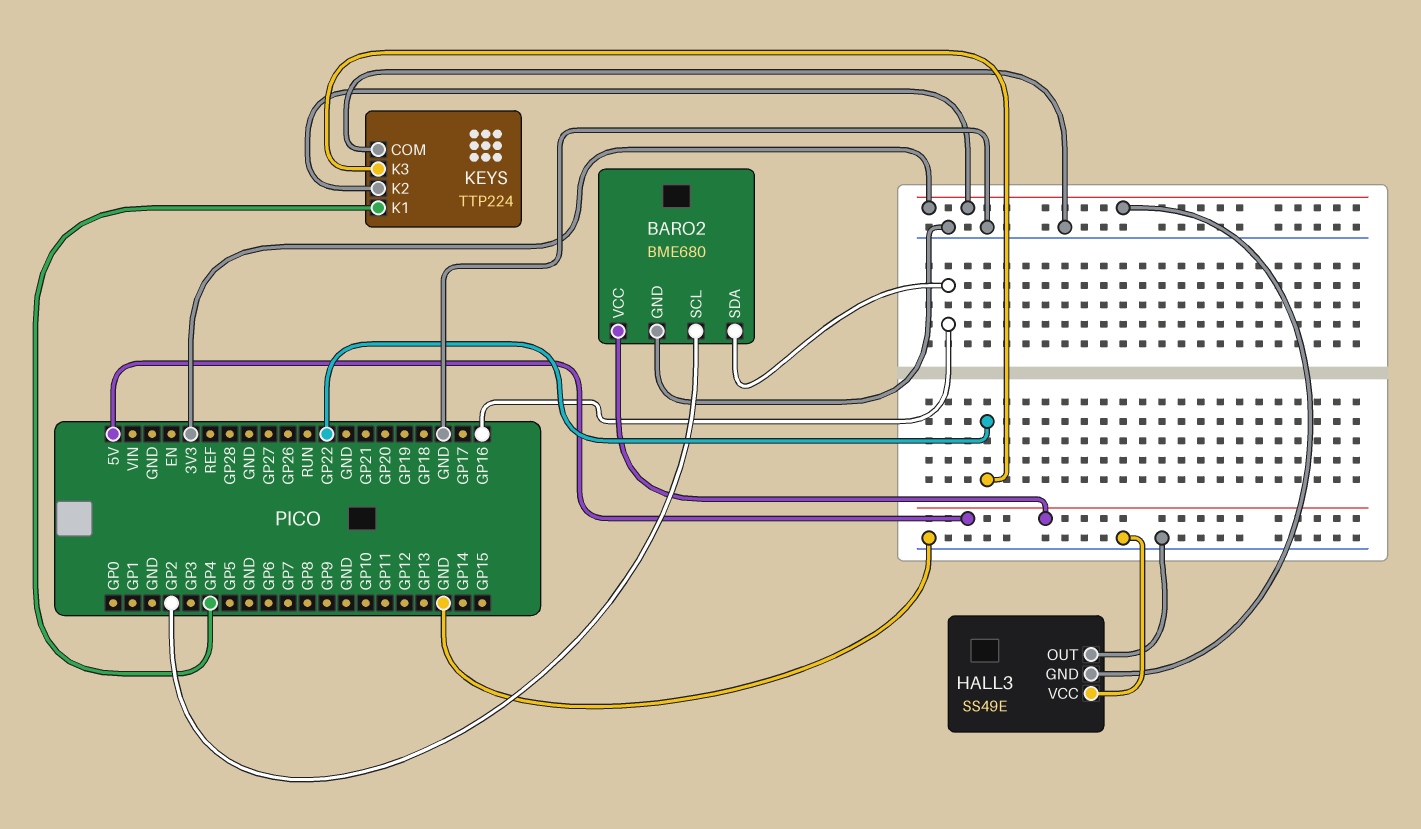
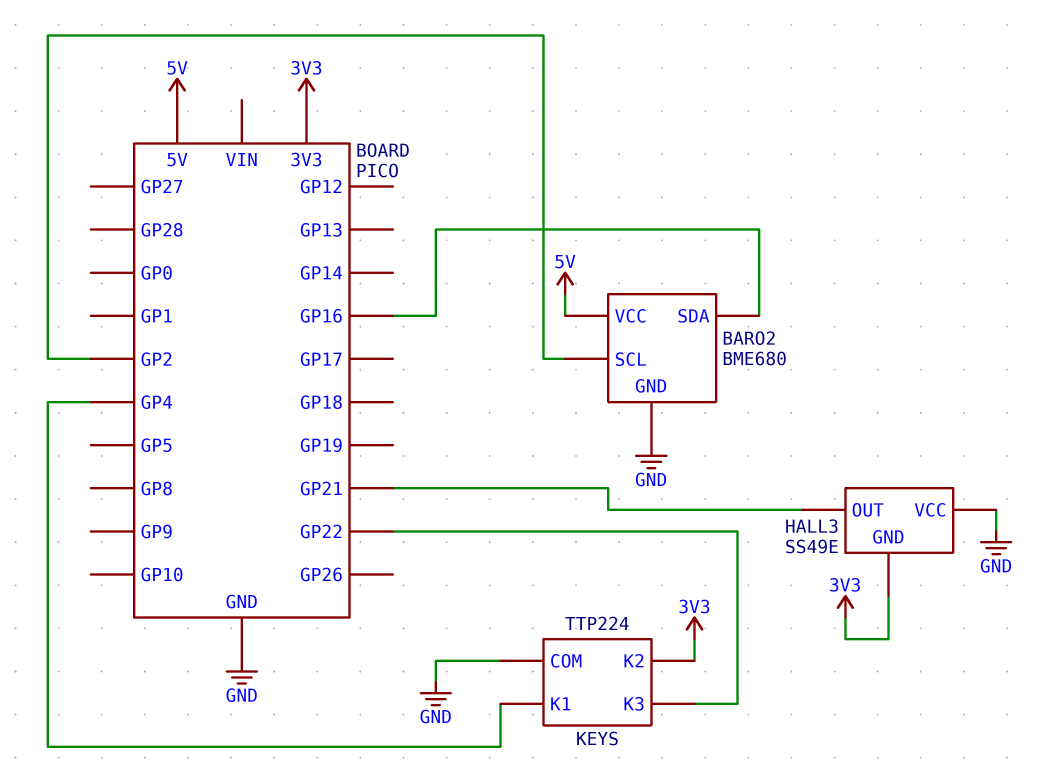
HALL3 pin OUT: GND -> GP21

